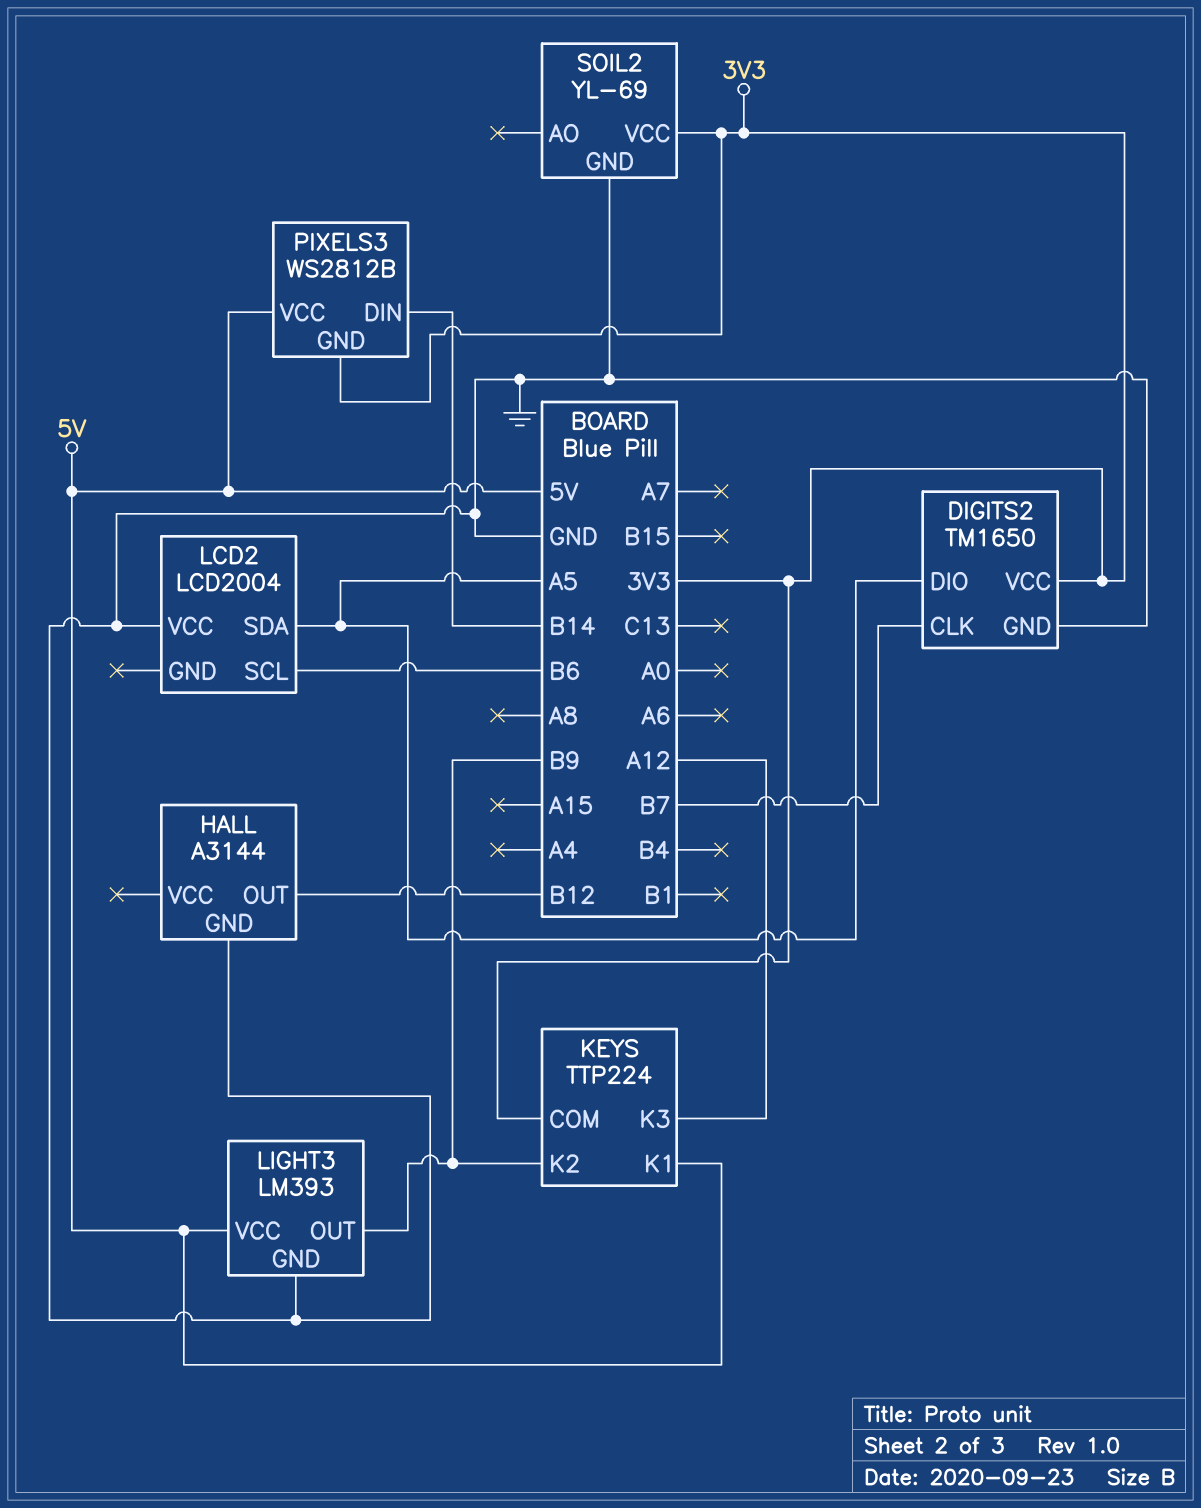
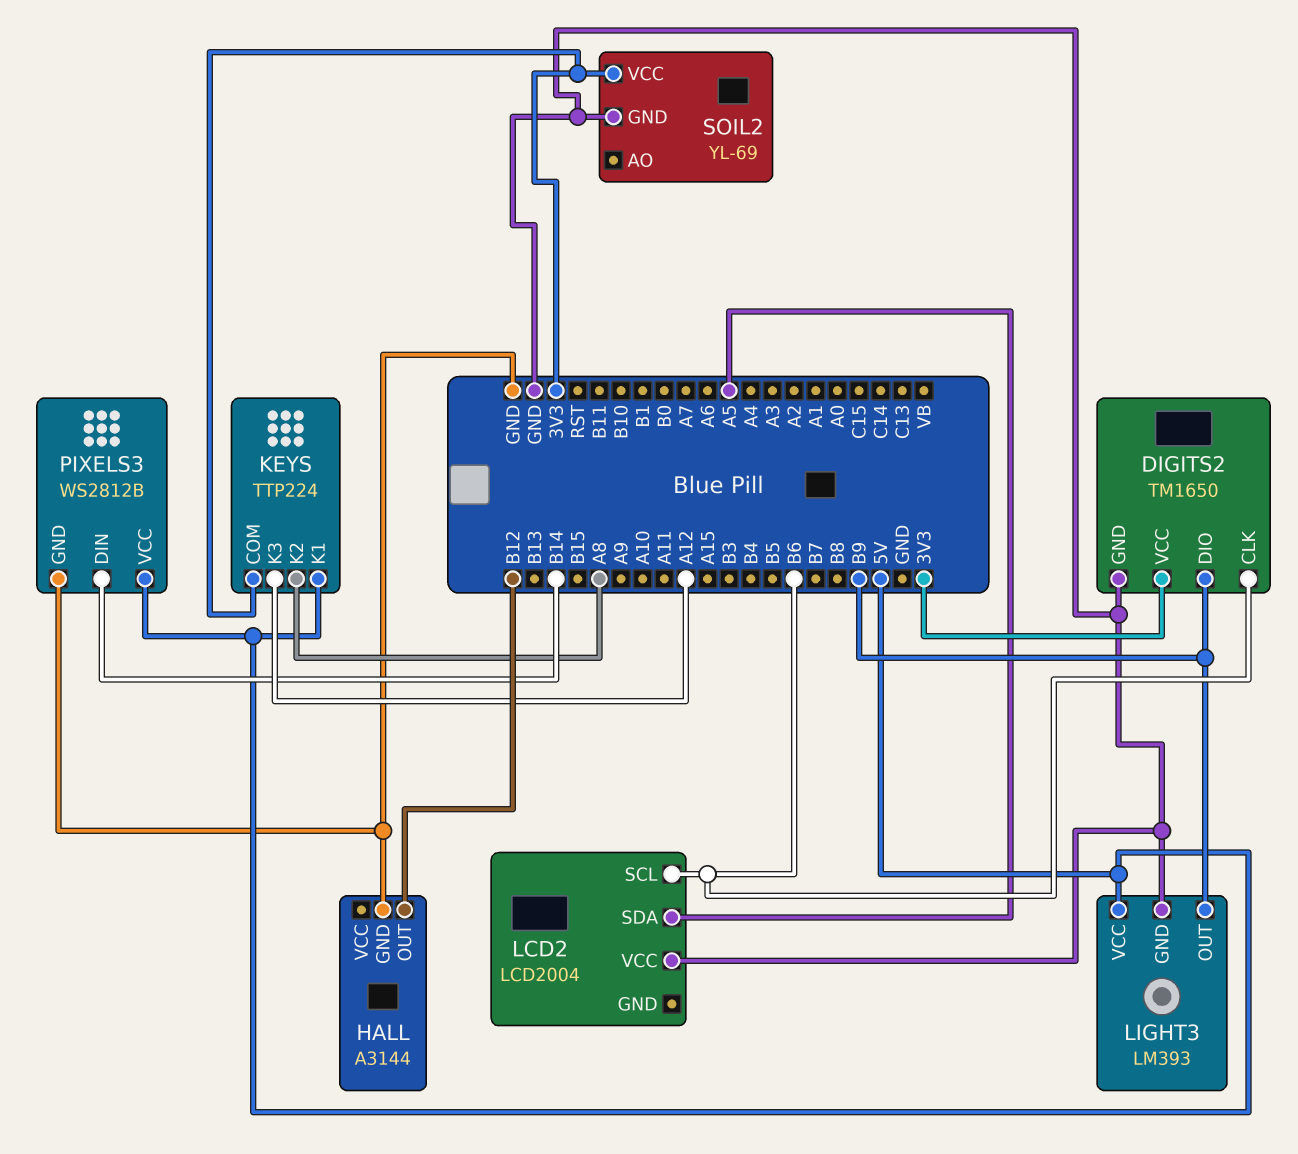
DIGITS2 pin CLK: B7 -> B6
DIGITS2 pin DIO: A5 -> B9
KEYS pin K2: B9 -> A8
PIXELS3 pin GND: 3V3 -> GND

